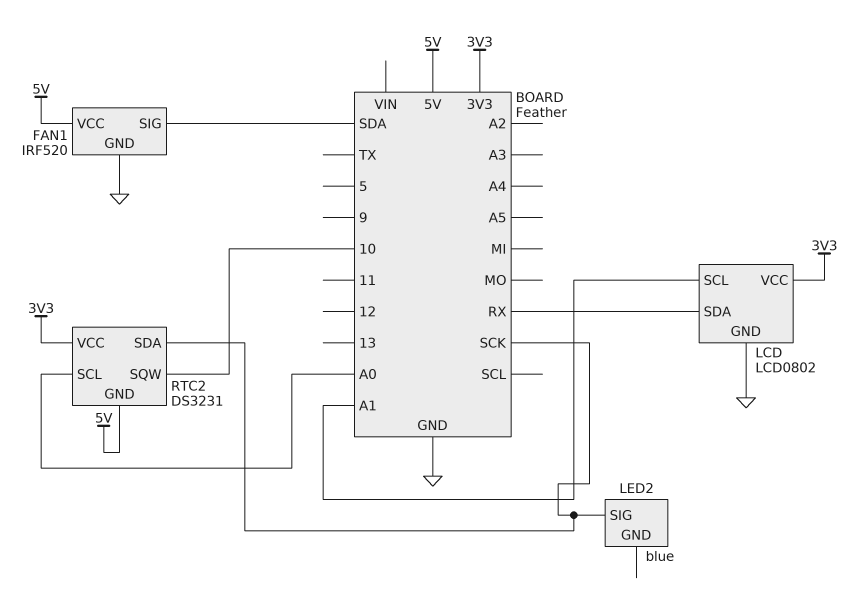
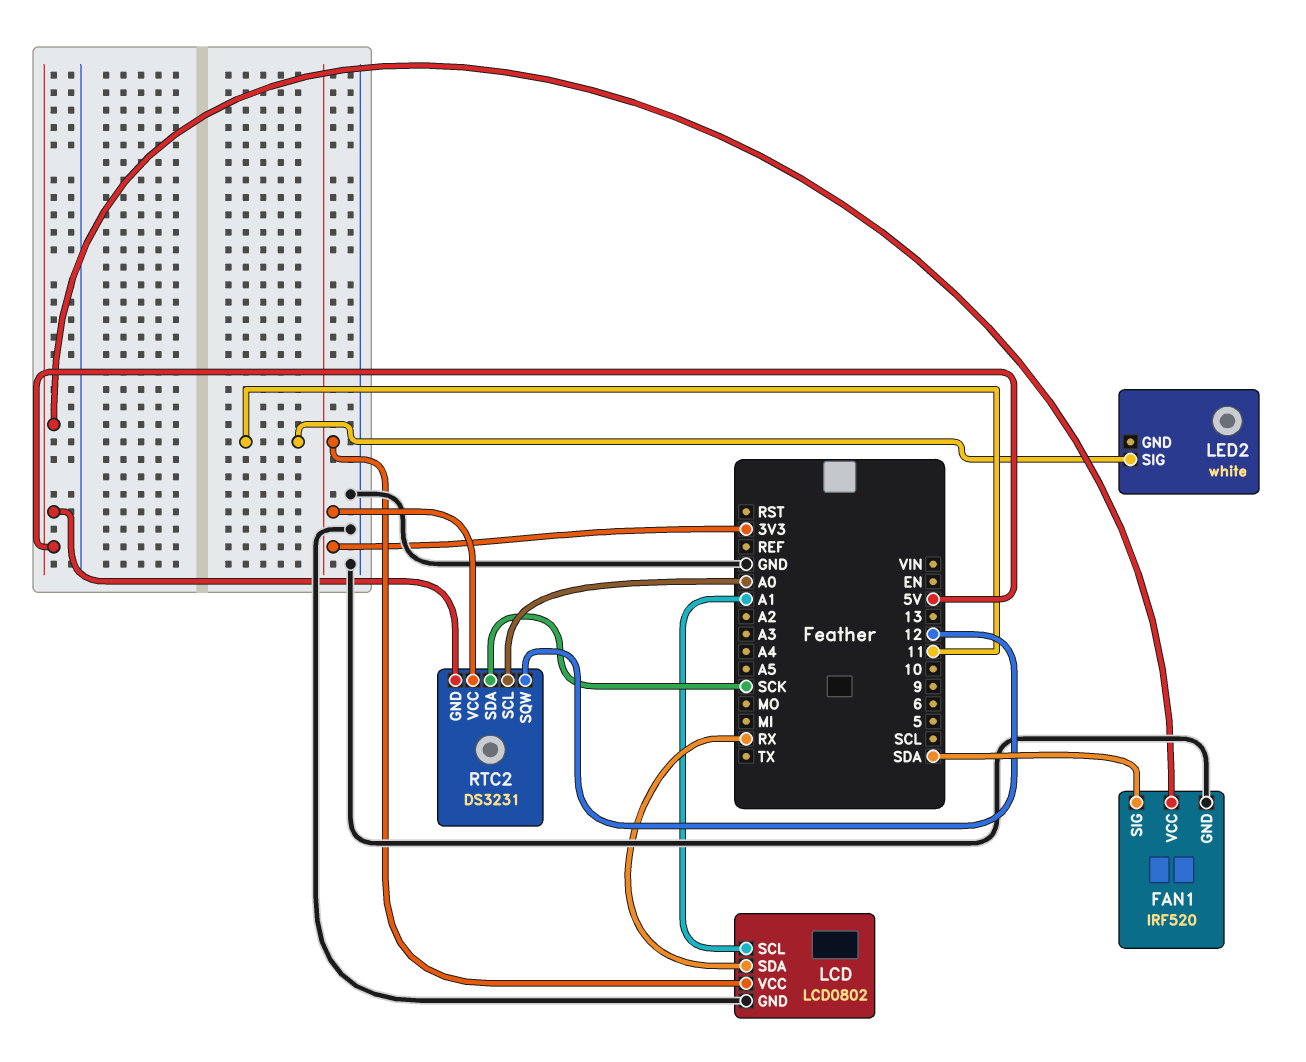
LED2: blue -> white
LED2 pin SIG: SCK -> 11
RTC2 pin SQW: 10 -> 12

